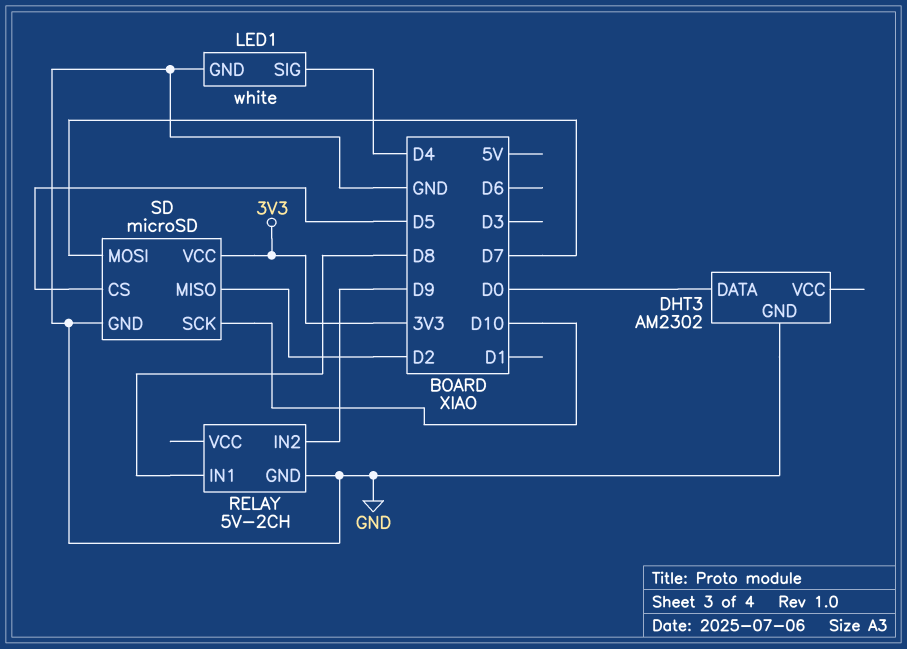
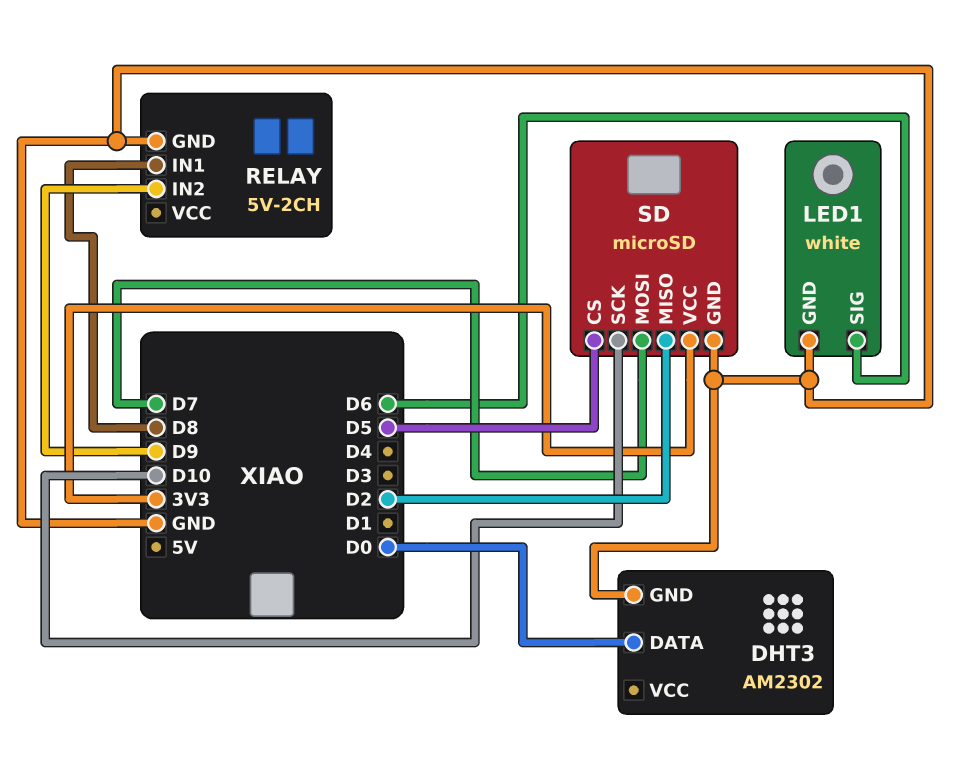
LED1 pin SIG: D4 -> D6

